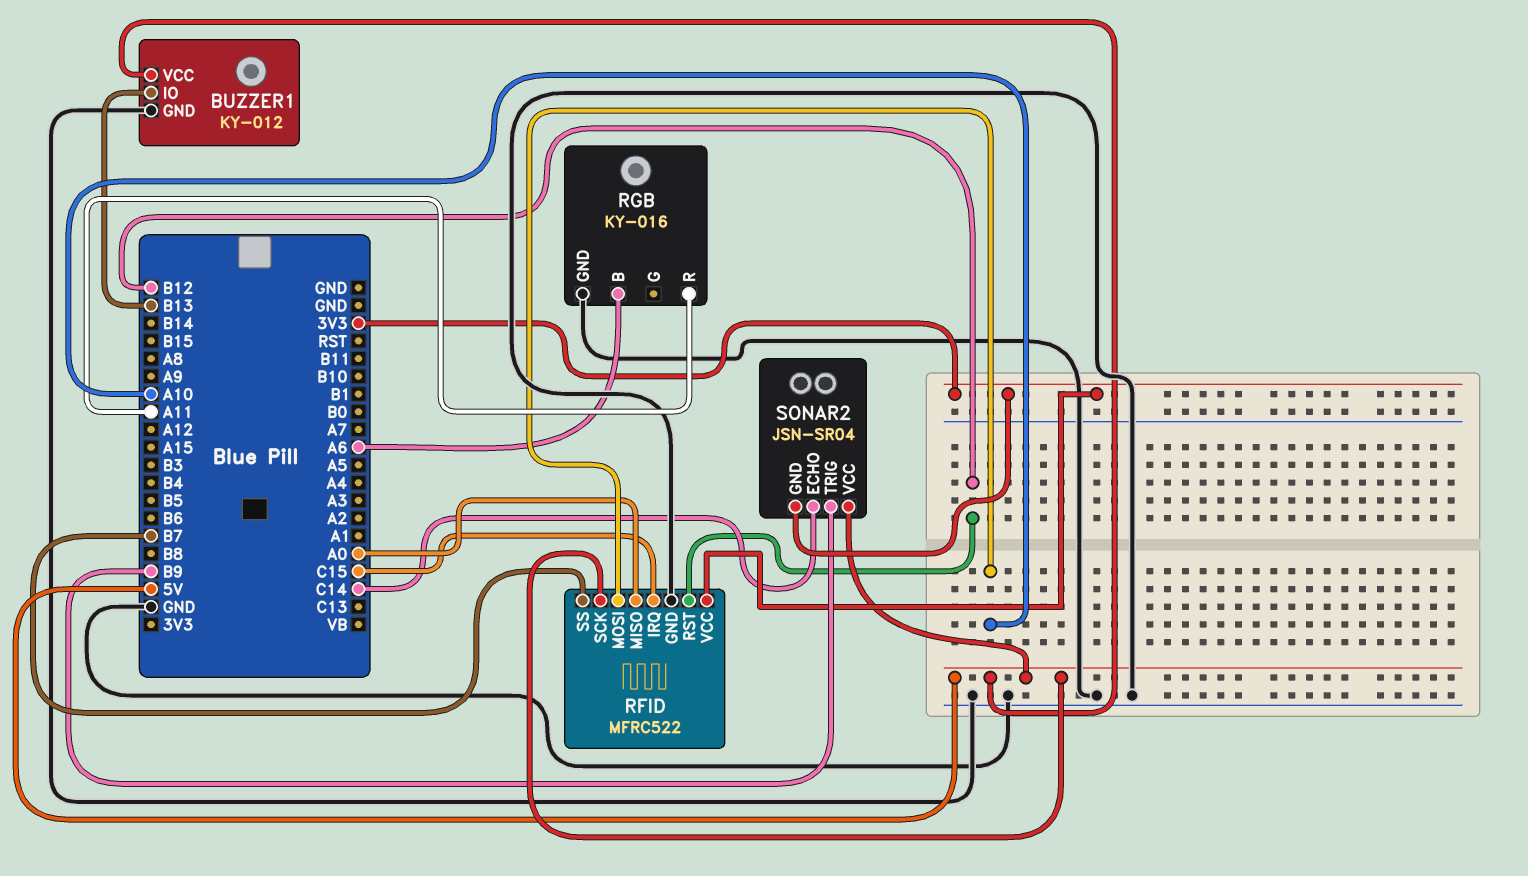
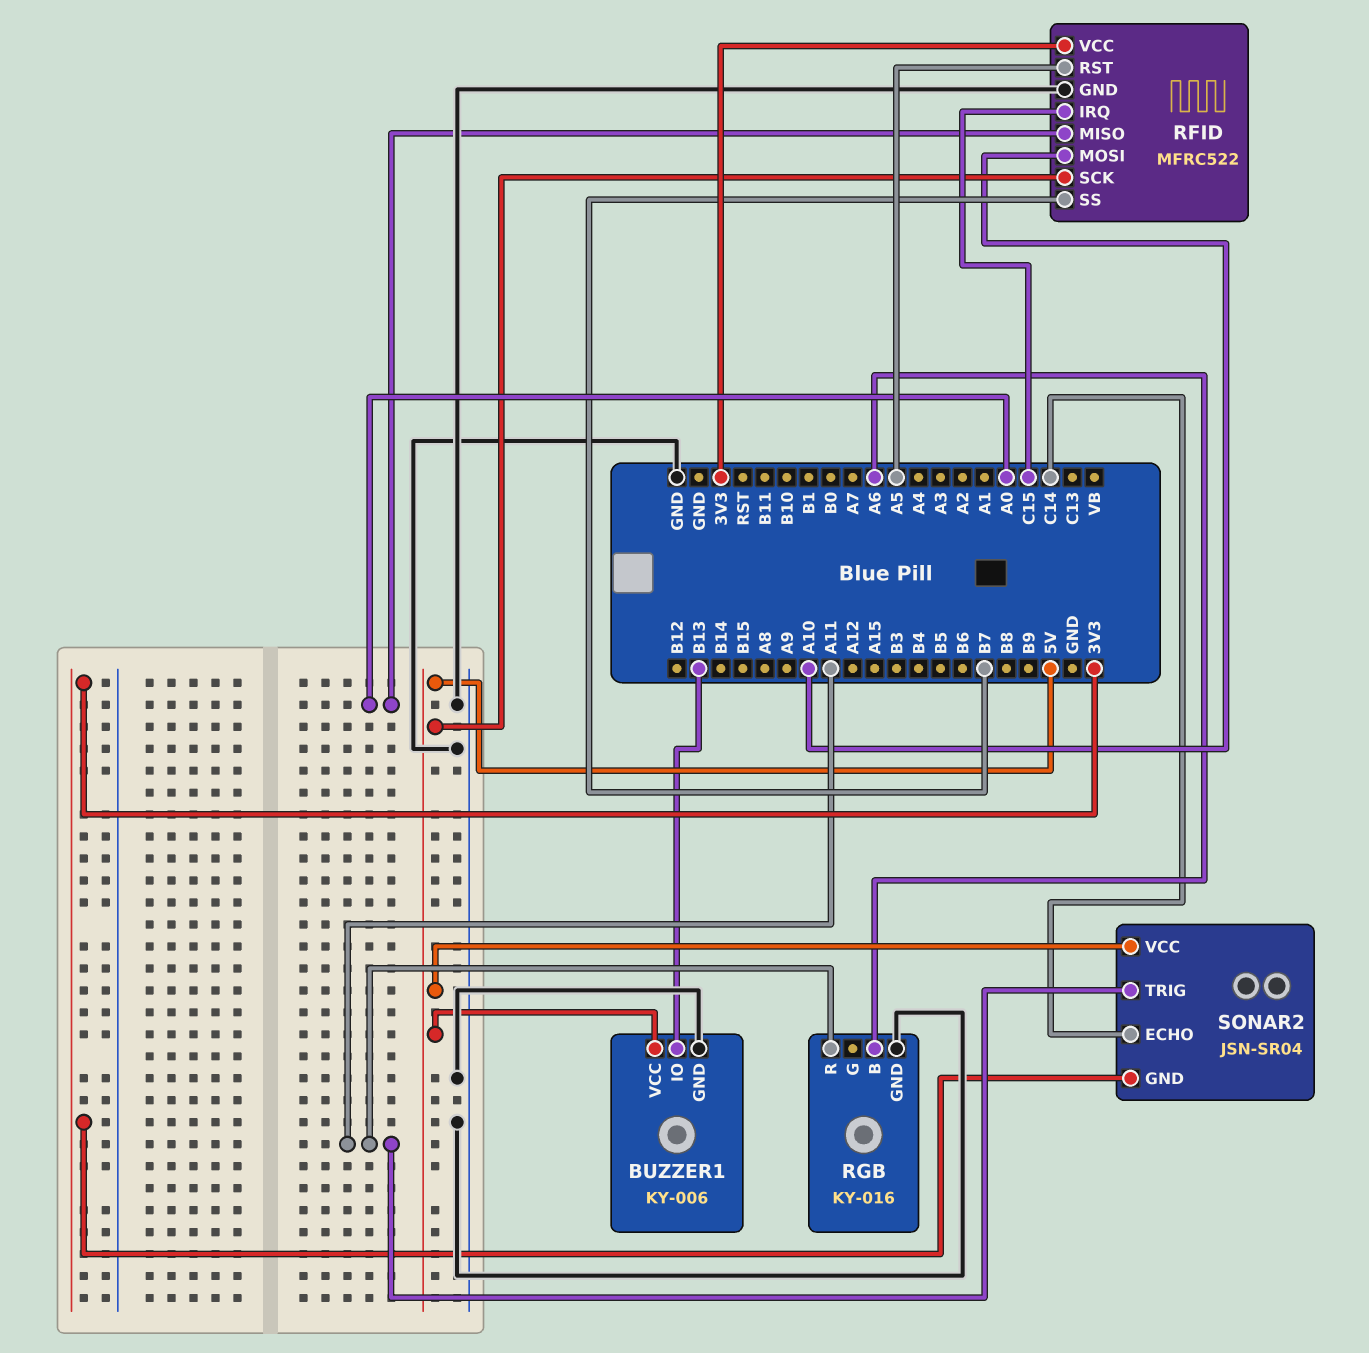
BUZZER1: KY-012 -> KY-006
RFID pin RST: B12 -> A5
SONAR2 pin TRIG: B9 -> A11

